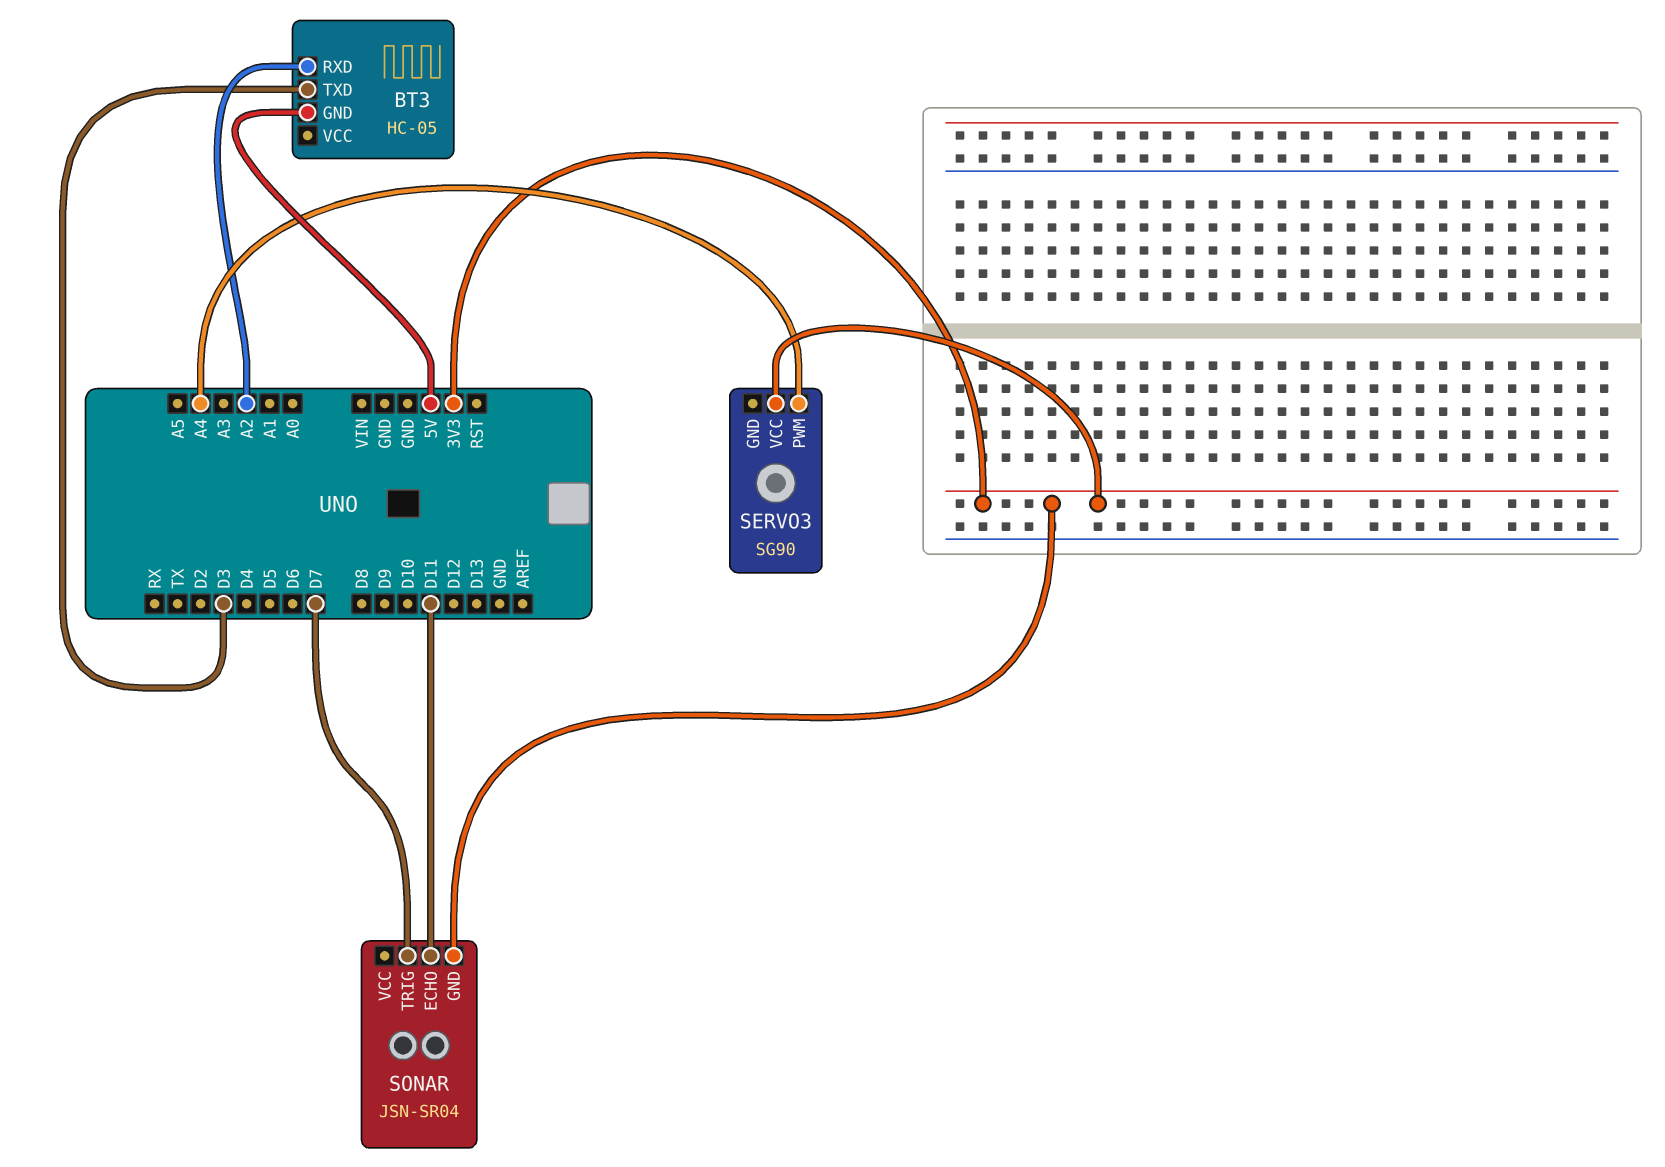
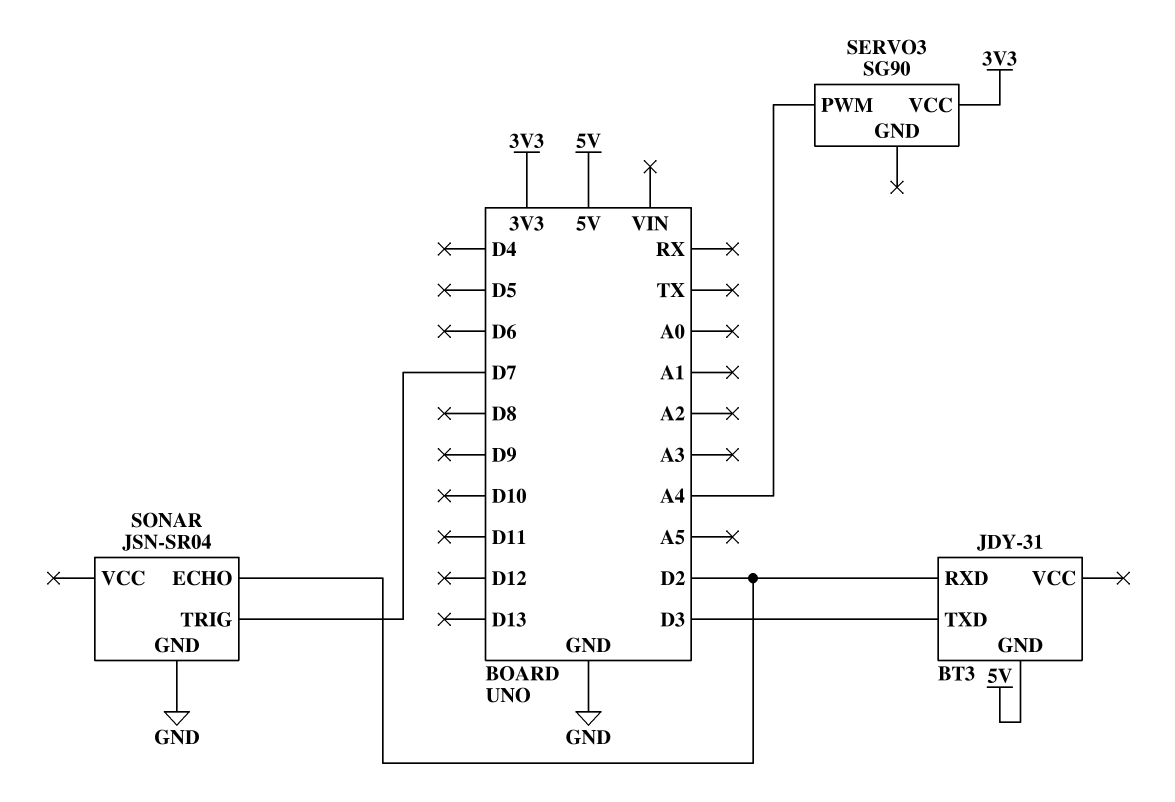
BT3: HC-05 -> JDY-31
BT3 pin RXD: A2 -> D2
SONAR pin ECHO: D11 -> D2
SONAR pin GND: 3V3 -> GND

